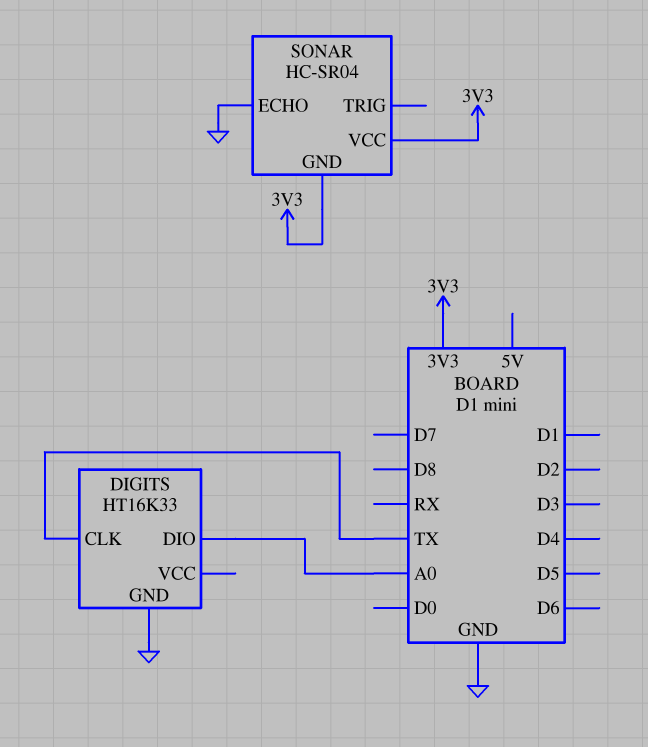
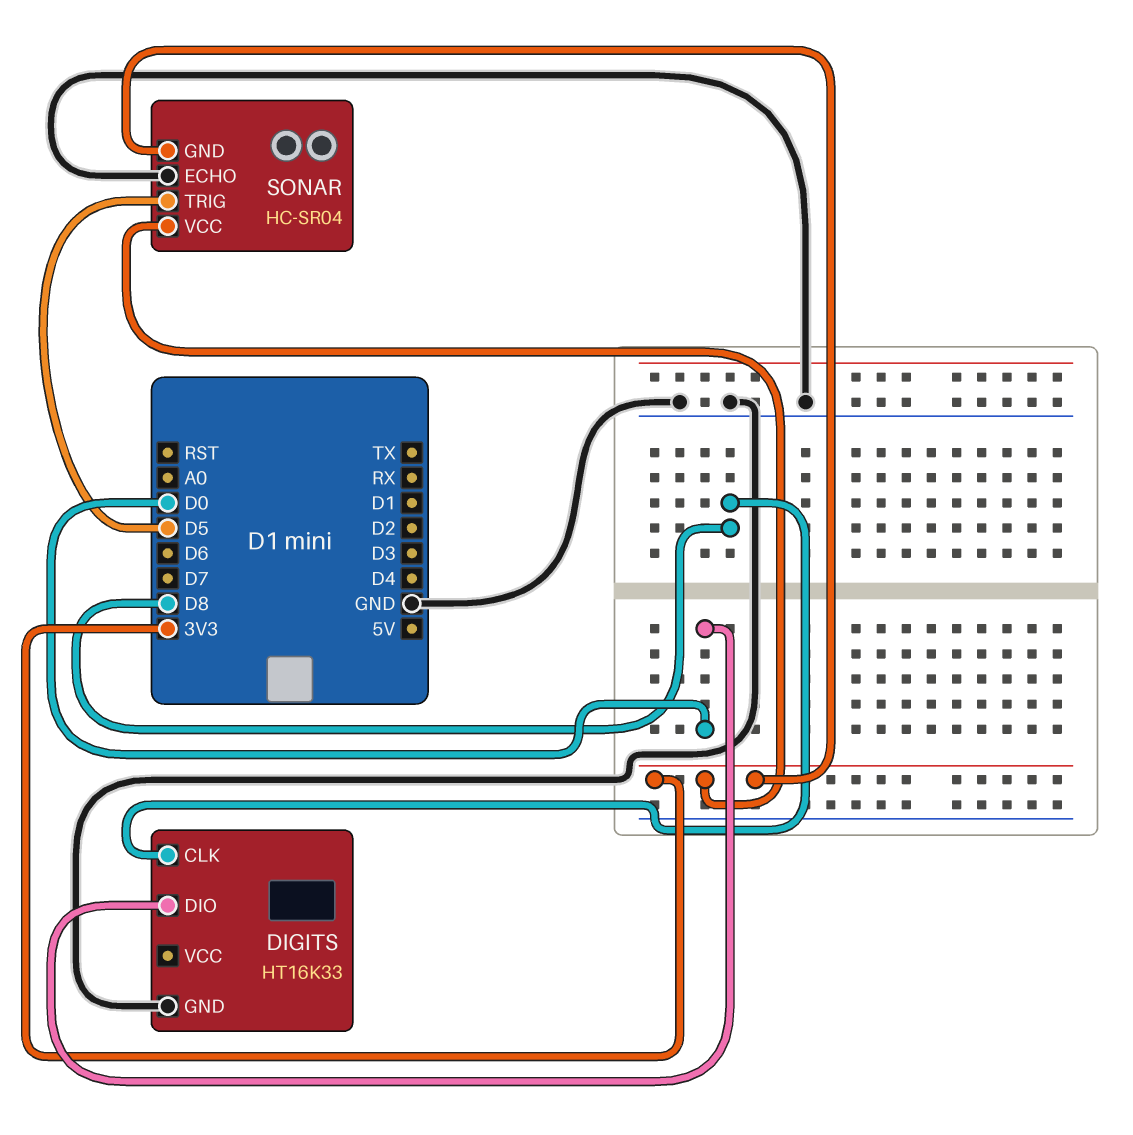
DIGITS pin CLK: TX -> D8
DIGITS pin DIO: A0 -> D0
SONAR pin TRIG: none -> D5

